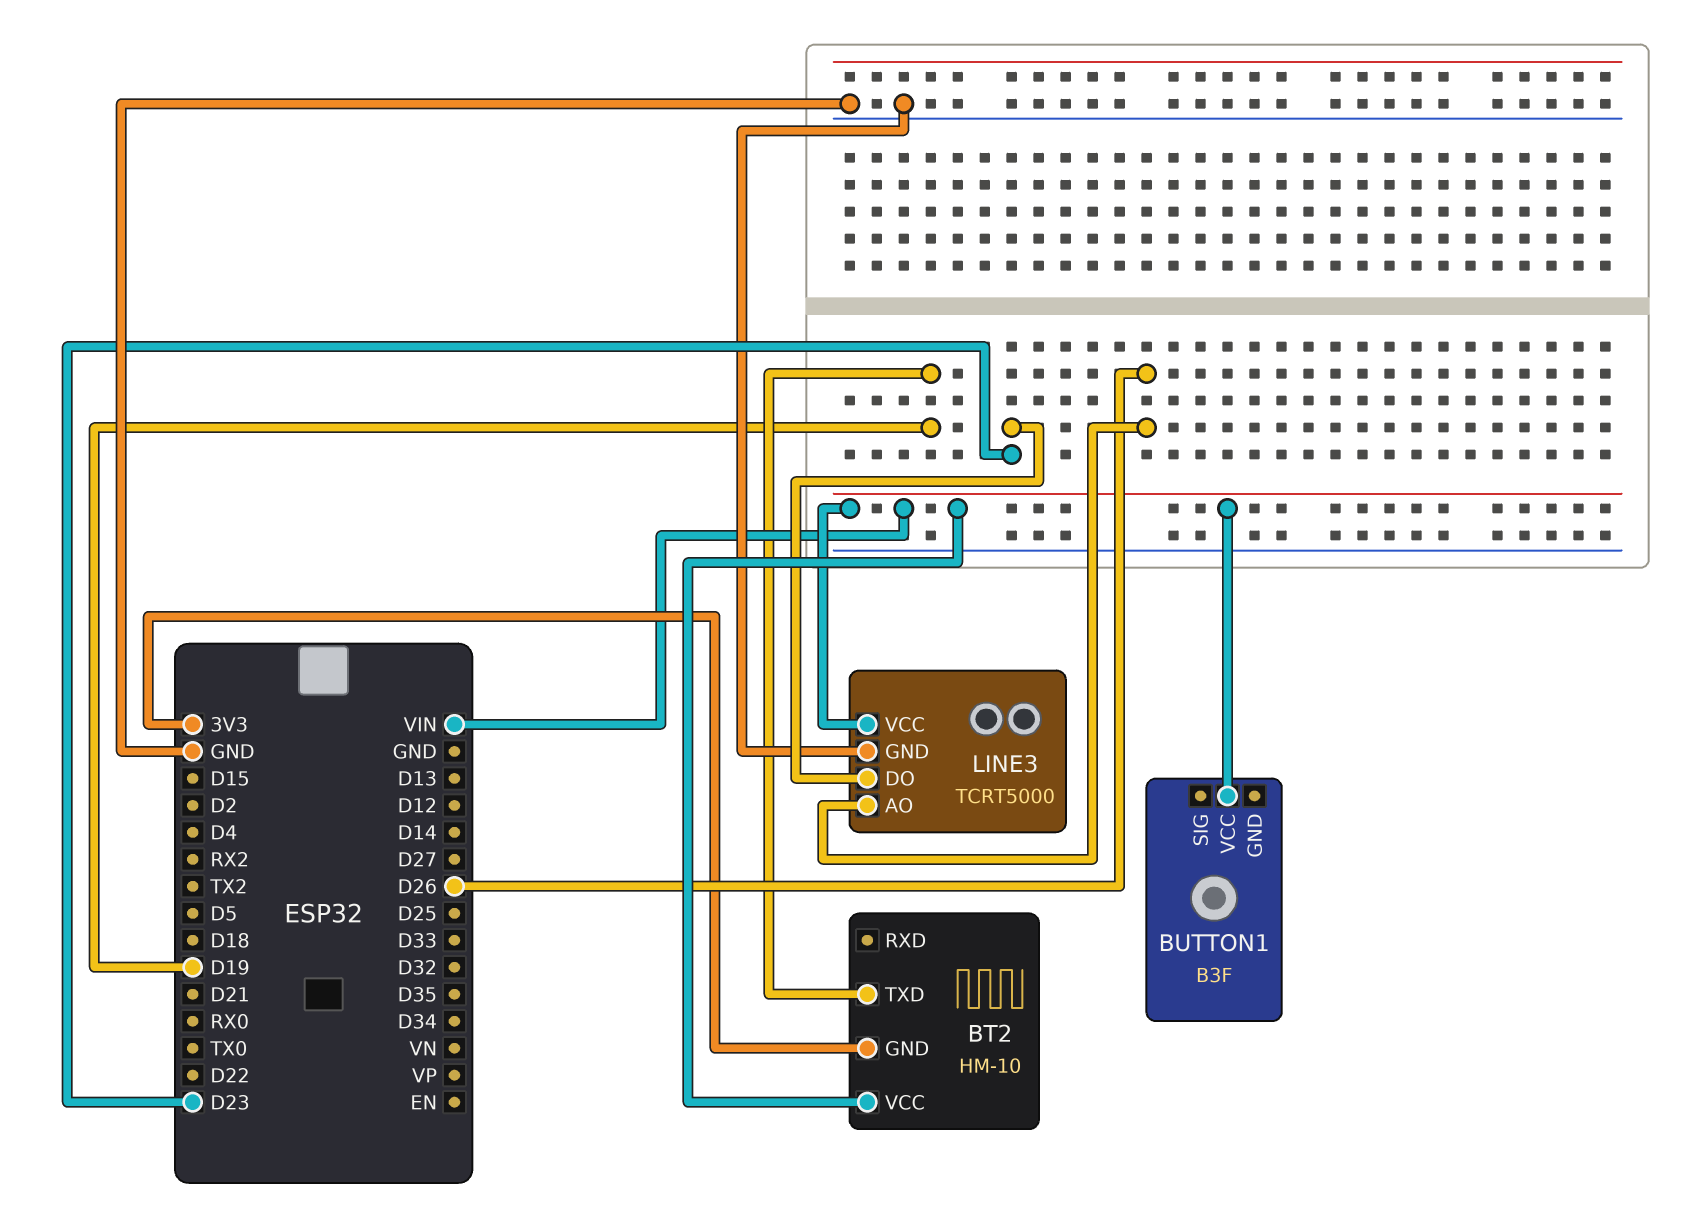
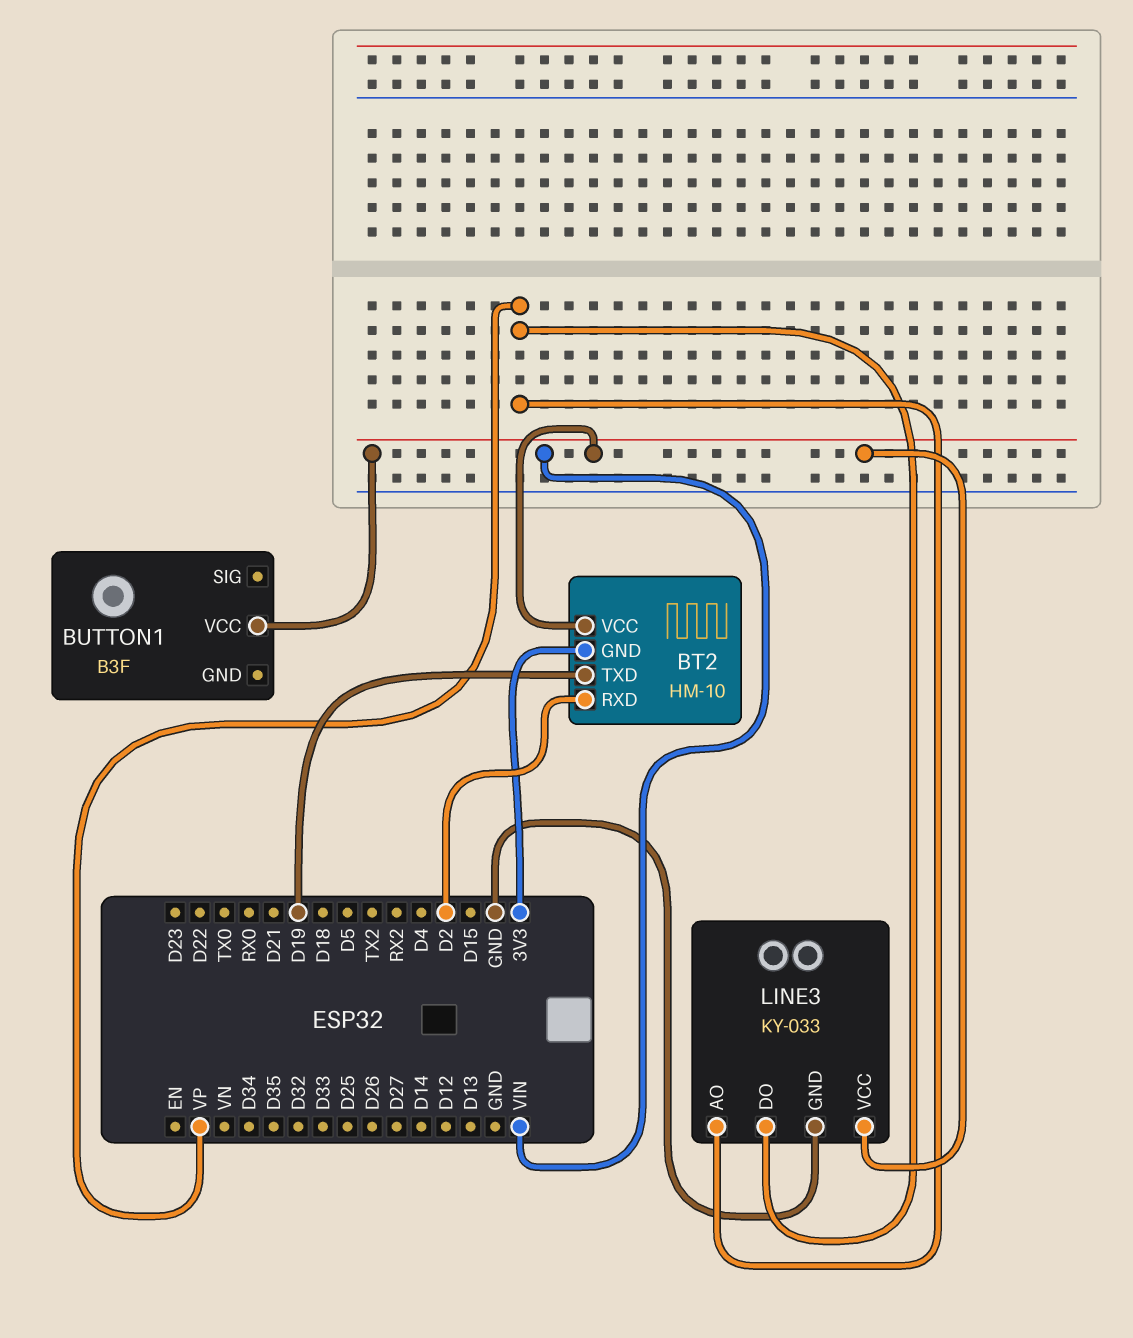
BT2 pin RXD: none -> D2
LINE3: TCRT5000 -> KY-033
LINE3 pin AO: D26 -> VP
LINE3 pin DO: D23 -> VP

